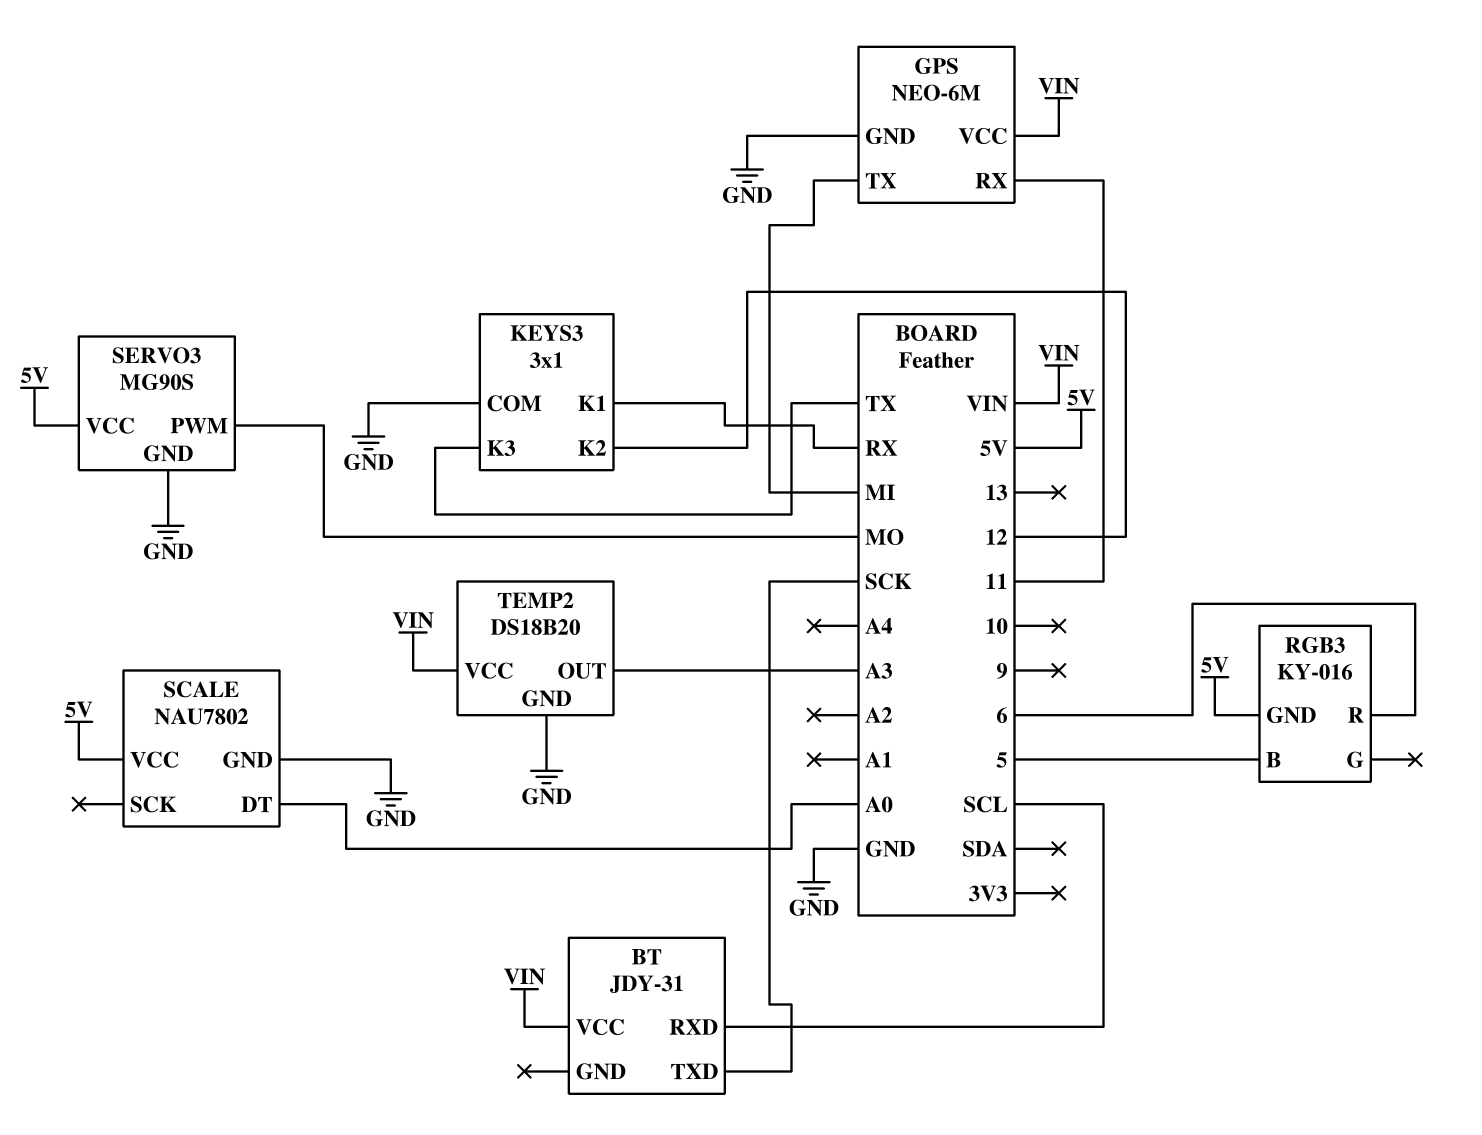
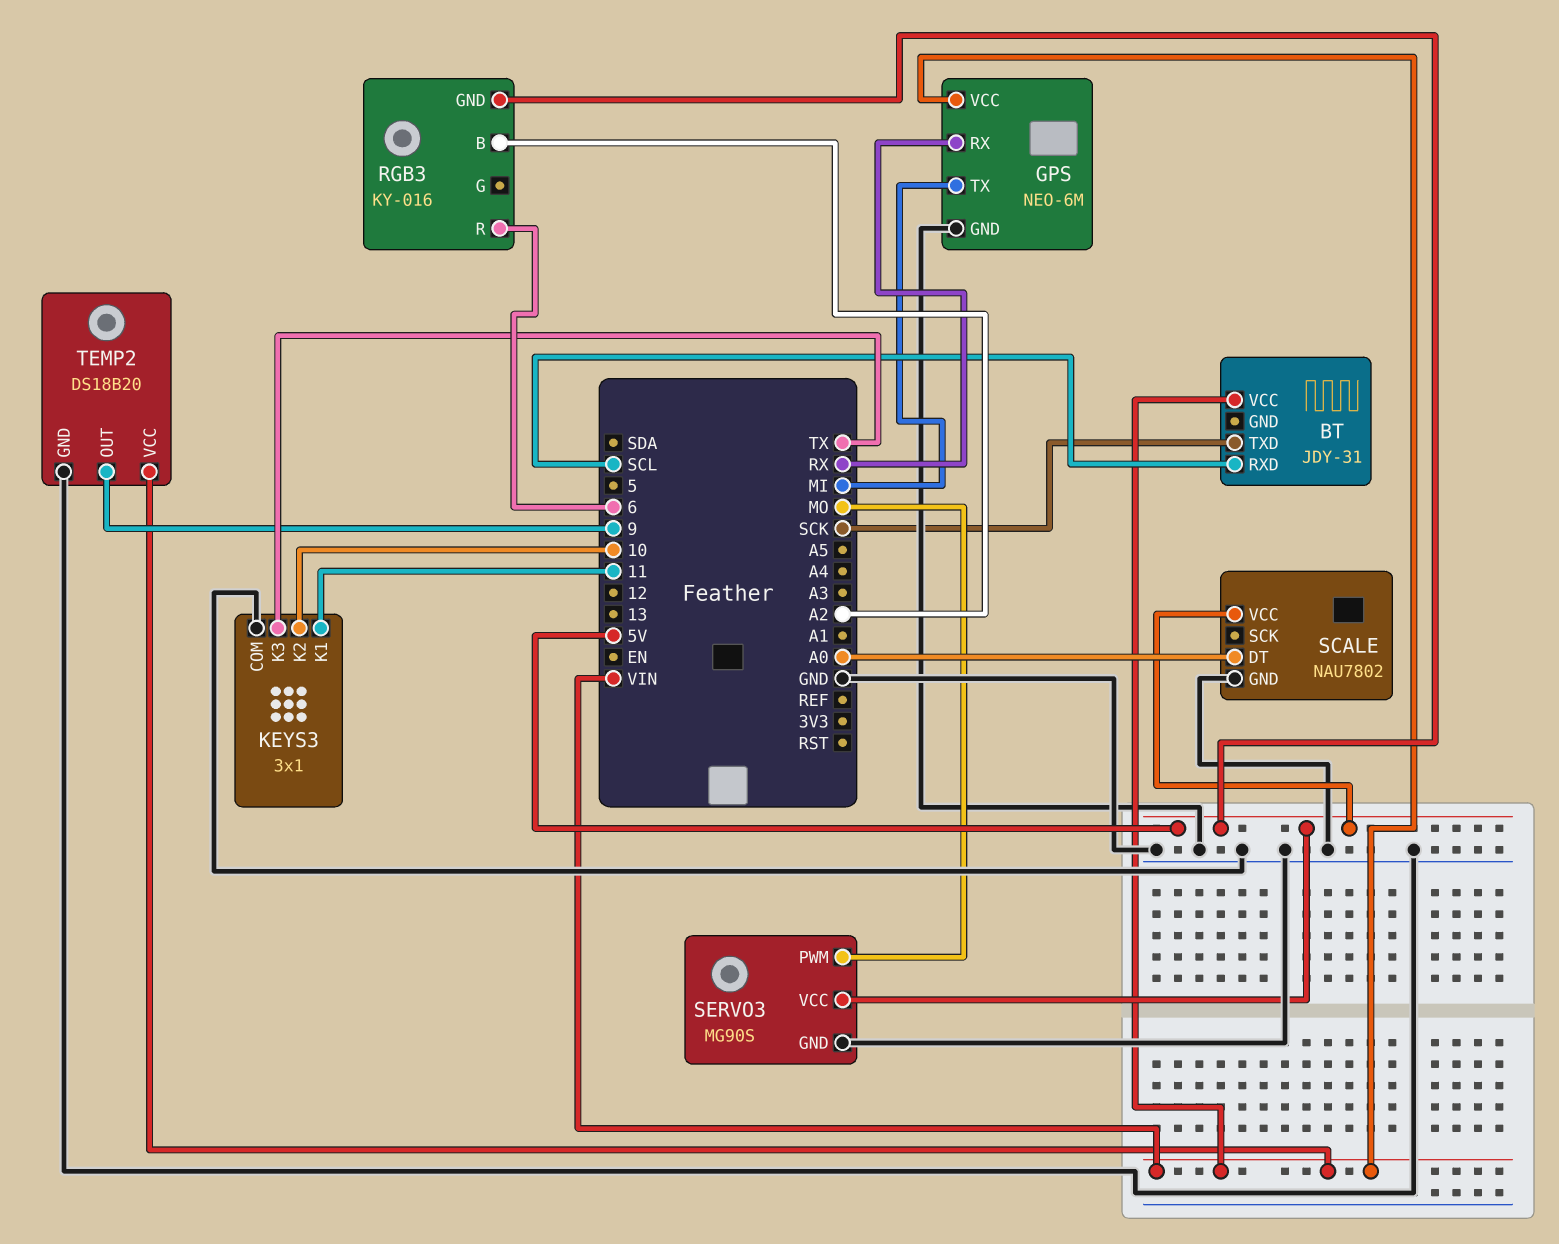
GPS pin RX: 11 -> RX
KEYS3 pin K1: RX -> 11
KEYS3 pin K2: 12 -> 10
RGB3 pin B: 5 -> A2
TEMP2 pin OUT: A3 -> 9

